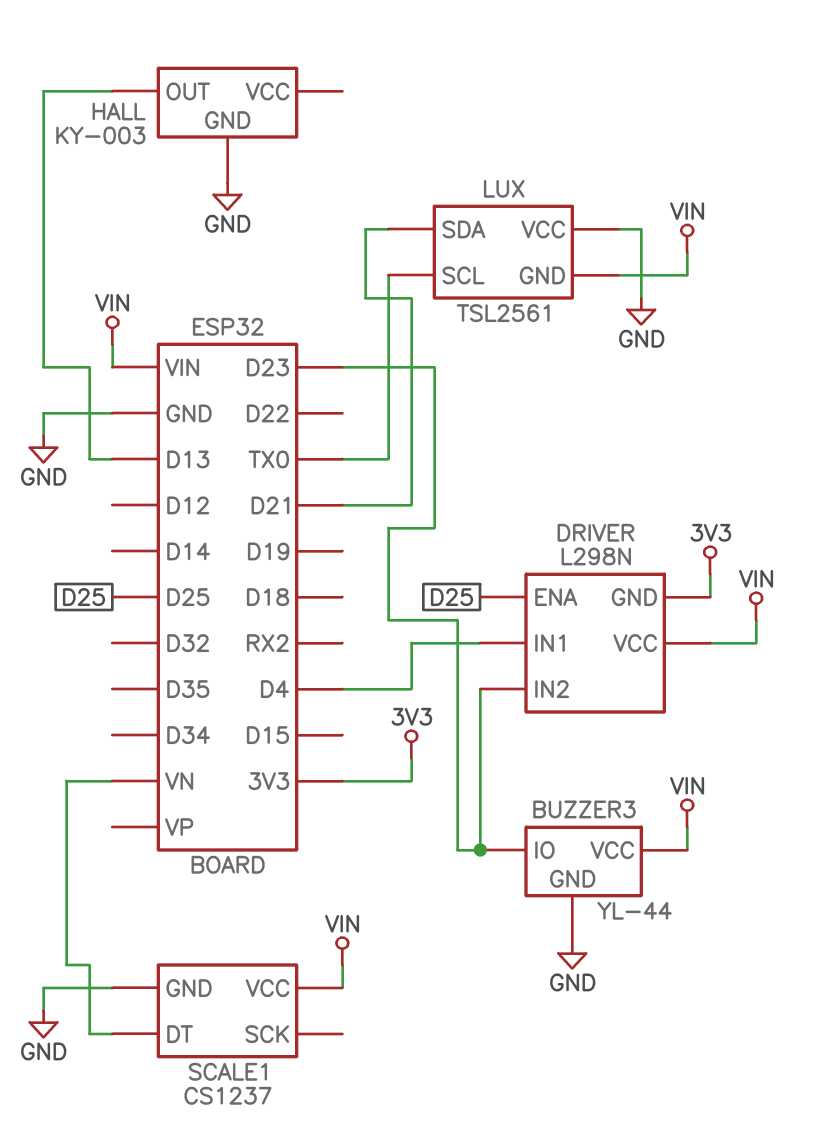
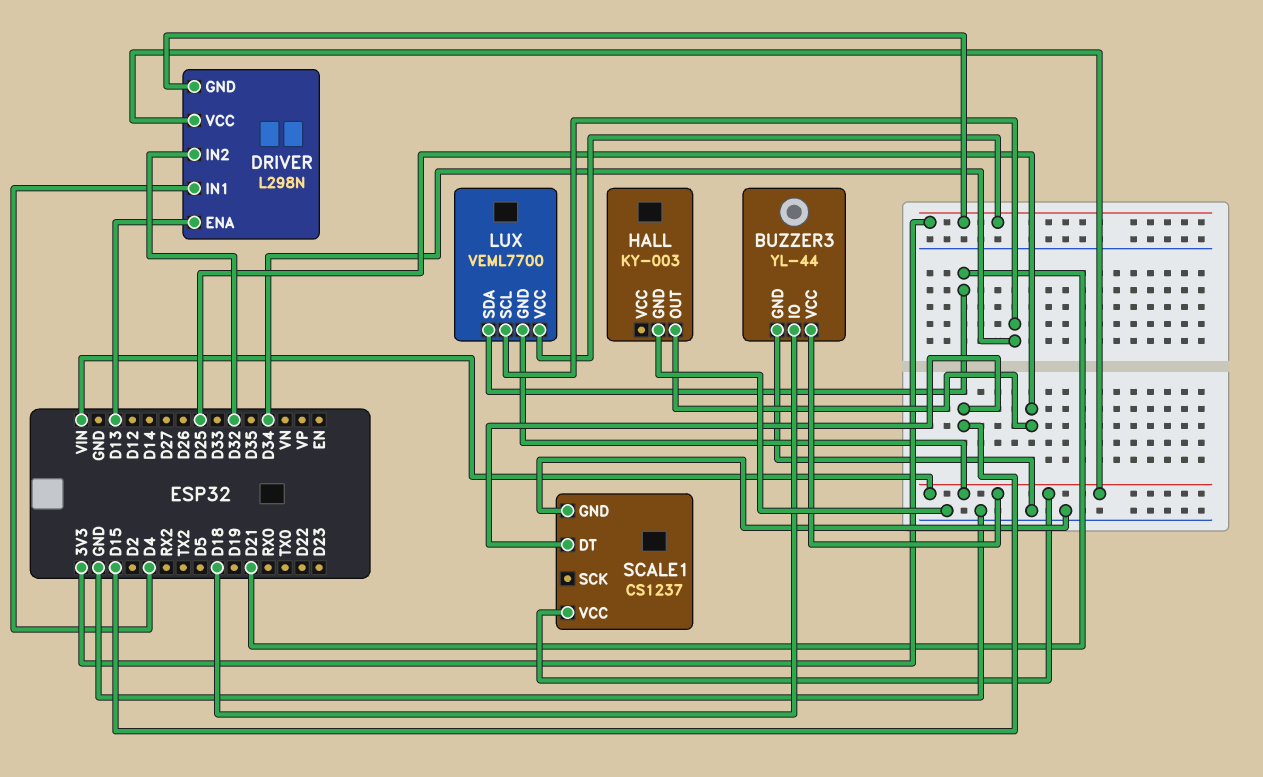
BUZZER3 pin IO: D23 -> D18
DRIVER pin ENA: D25 -> D13
DRIVER pin IN2: D23 -> D32
HALL pin OUT: D13 -> D25
LUX: TSL2561 -> VEML7700
LUX pin SCL: TX0 -> D34
LUX pin VCC: GND -> 3V3
SCALE1 pin DT: VN -> D15

